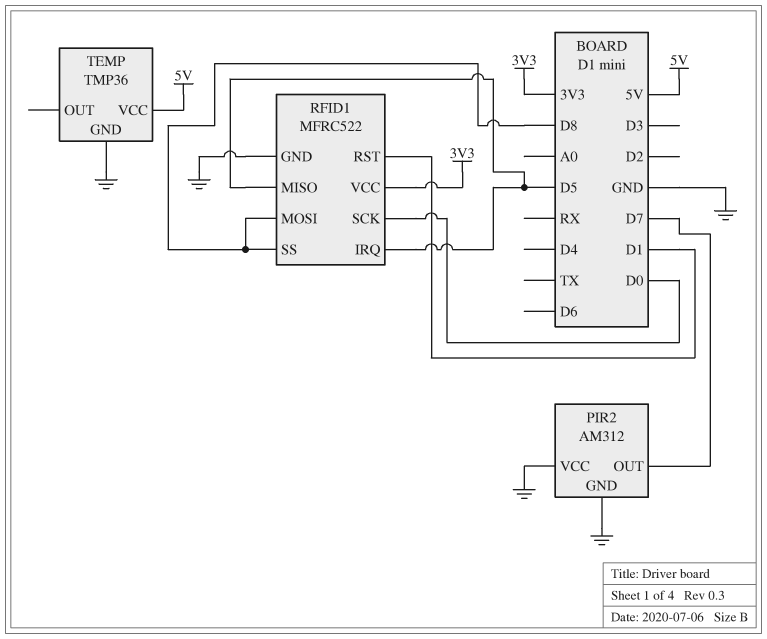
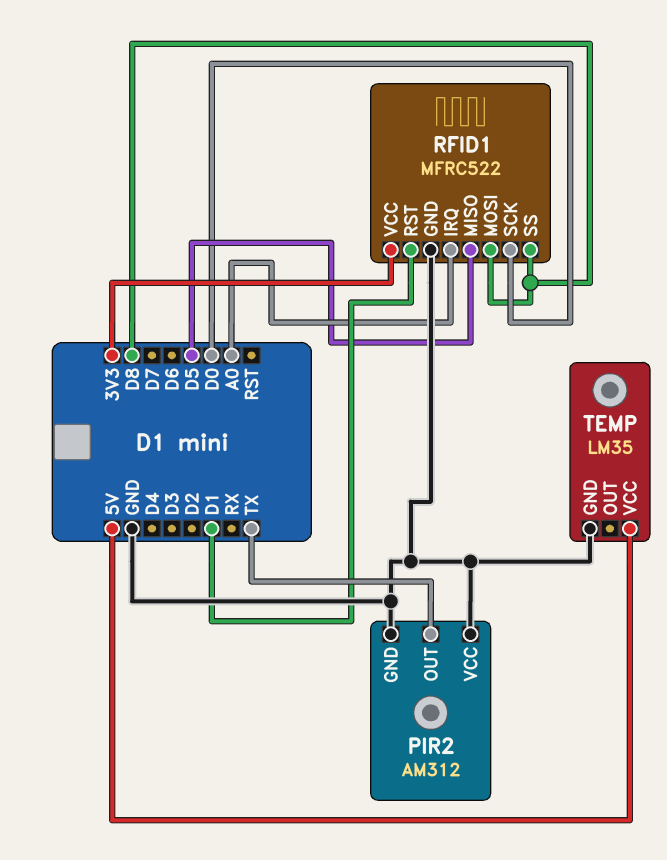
PIR2 pin OUT: D7 -> TX
RFID1 pin IRQ: D5 -> A0
TEMP: TMP36 -> LM35

